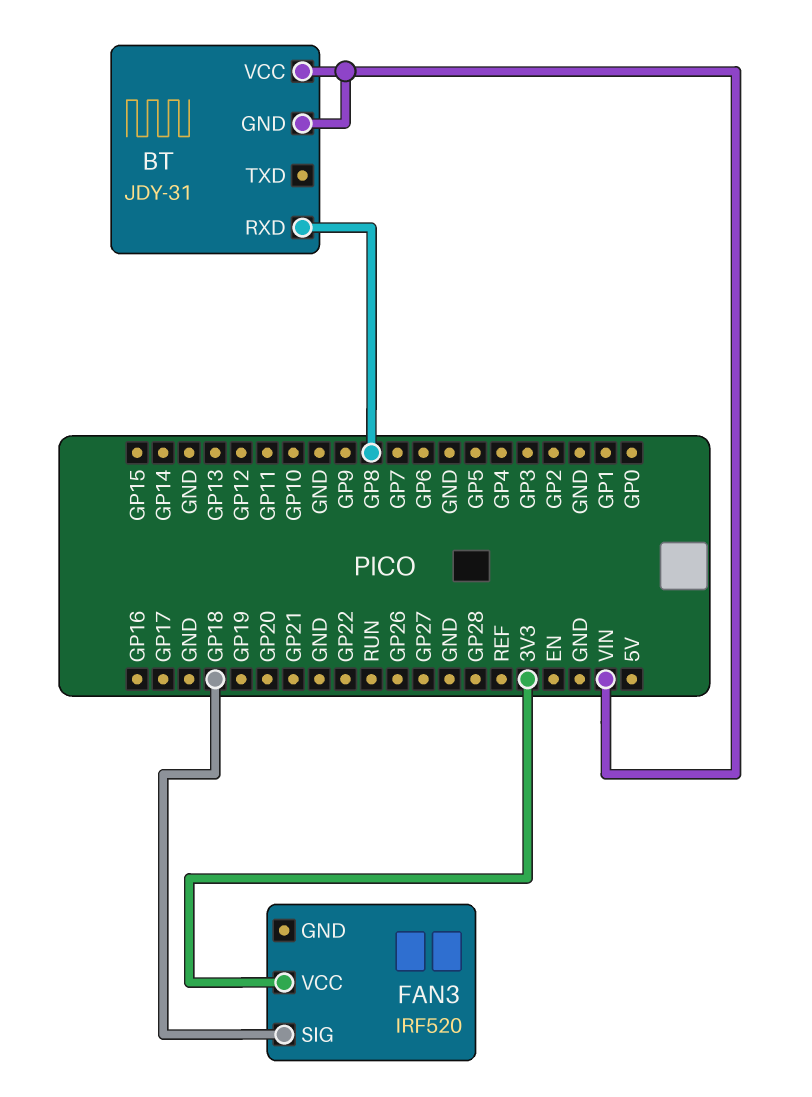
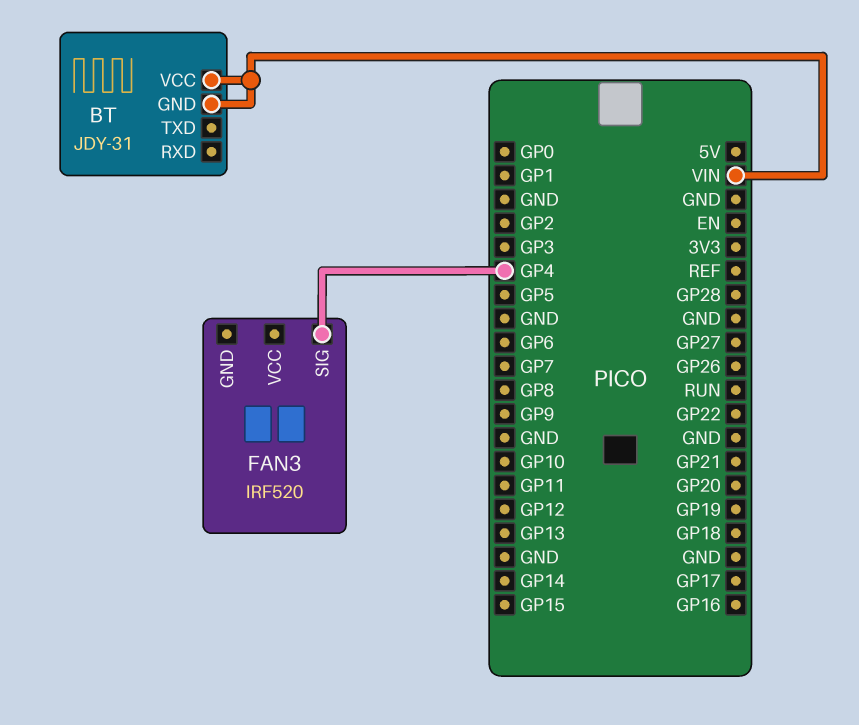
BT pin RXD: GP8 -> none
FAN3 pin SIG: GP18 -> GP4
FAN3 pin VCC: 3V3 -> none

